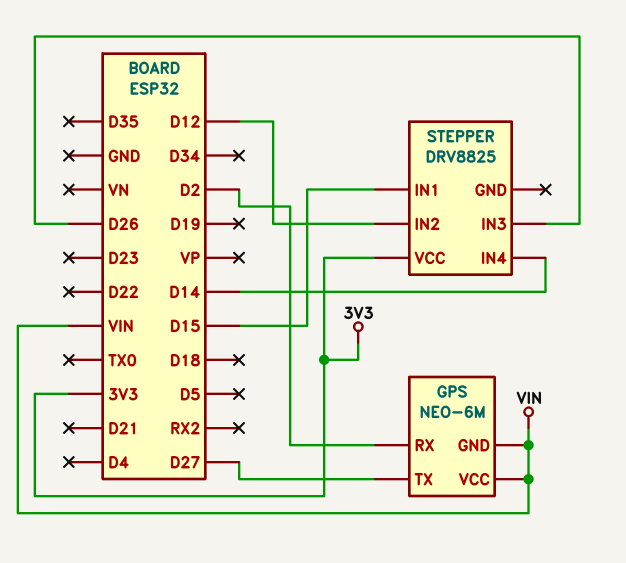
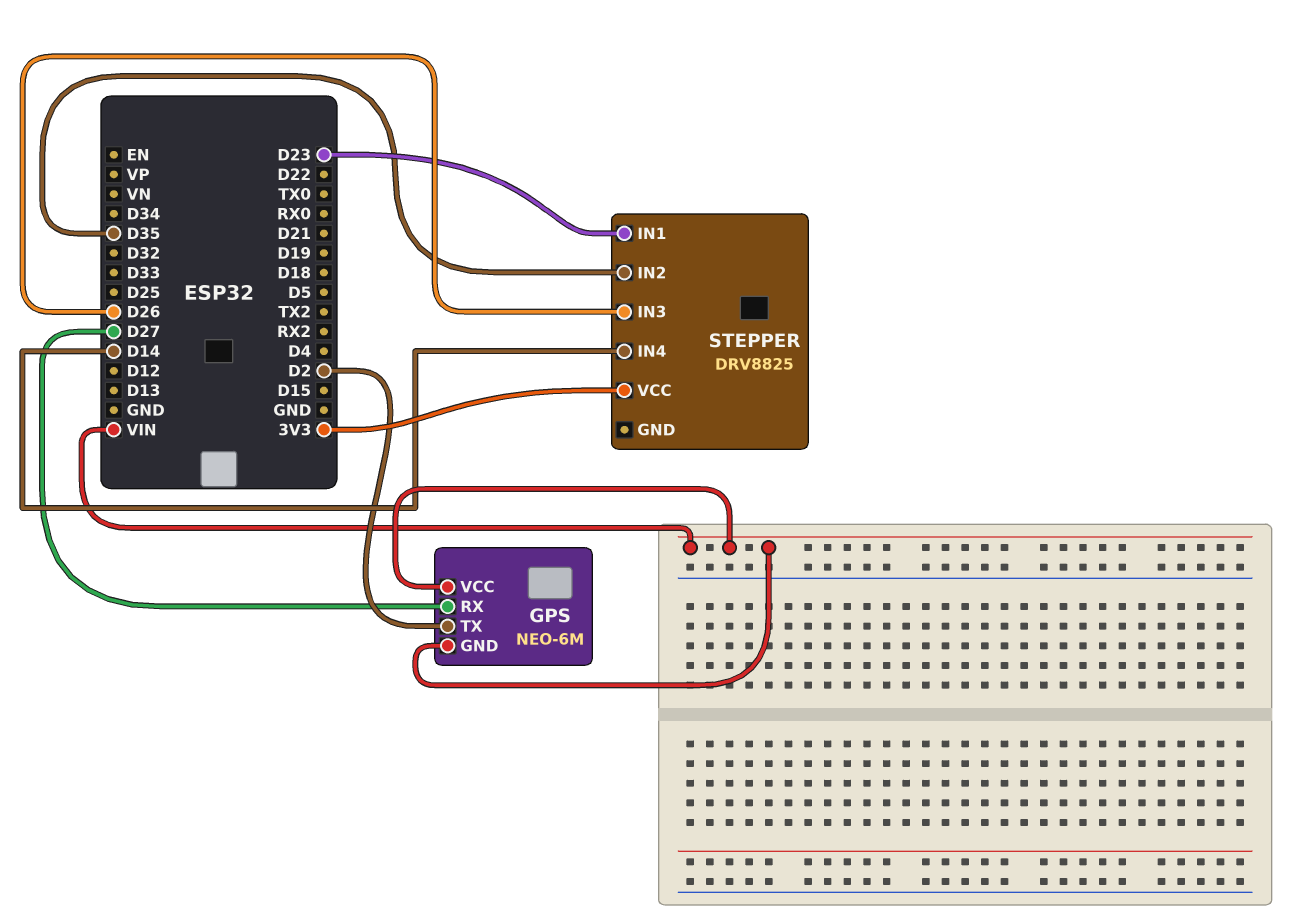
GPS pin RX: D2 -> D27
GPS pin TX: D27 -> D2
STEPPER pin IN1: D15 -> D23
STEPPER pin IN2: D12 -> D35

